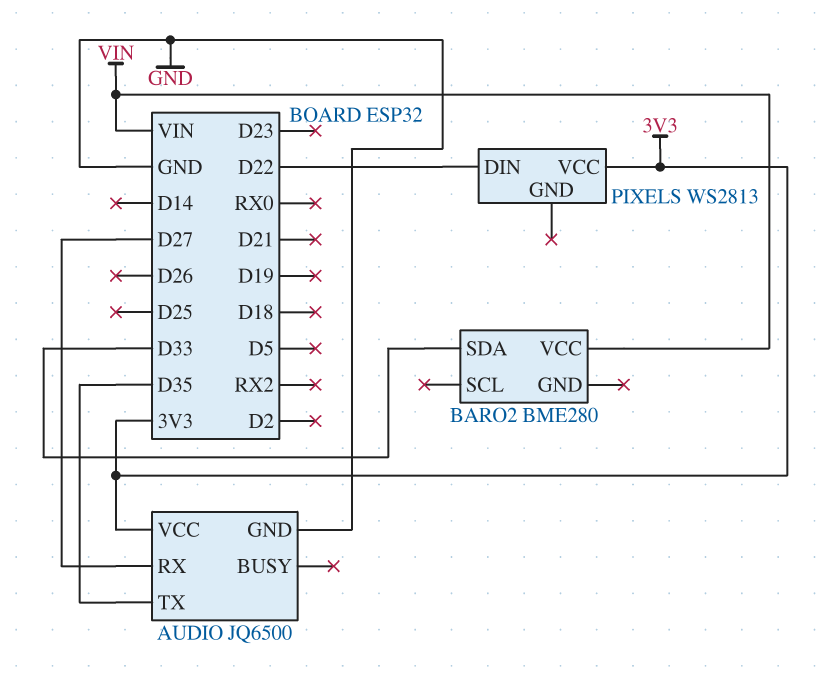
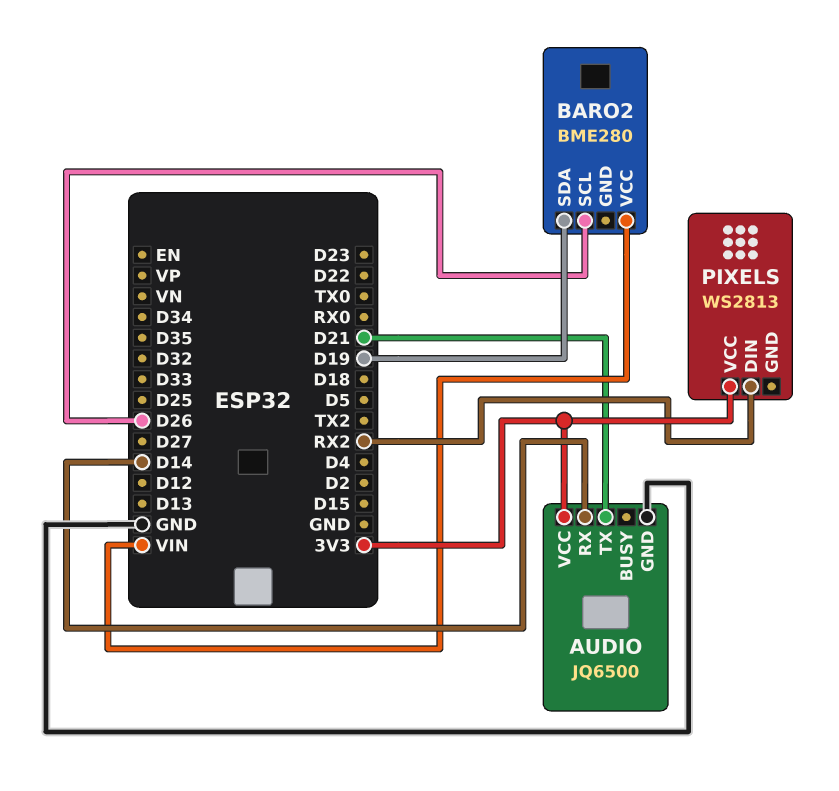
AUDIO pin RX: D27 -> D14
AUDIO pin TX: D35 -> D21
BARO2 pin SCL: none -> D26
BARO2 pin SDA: D33 -> D19
PIXELS pin DIN: D22 -> RX2

